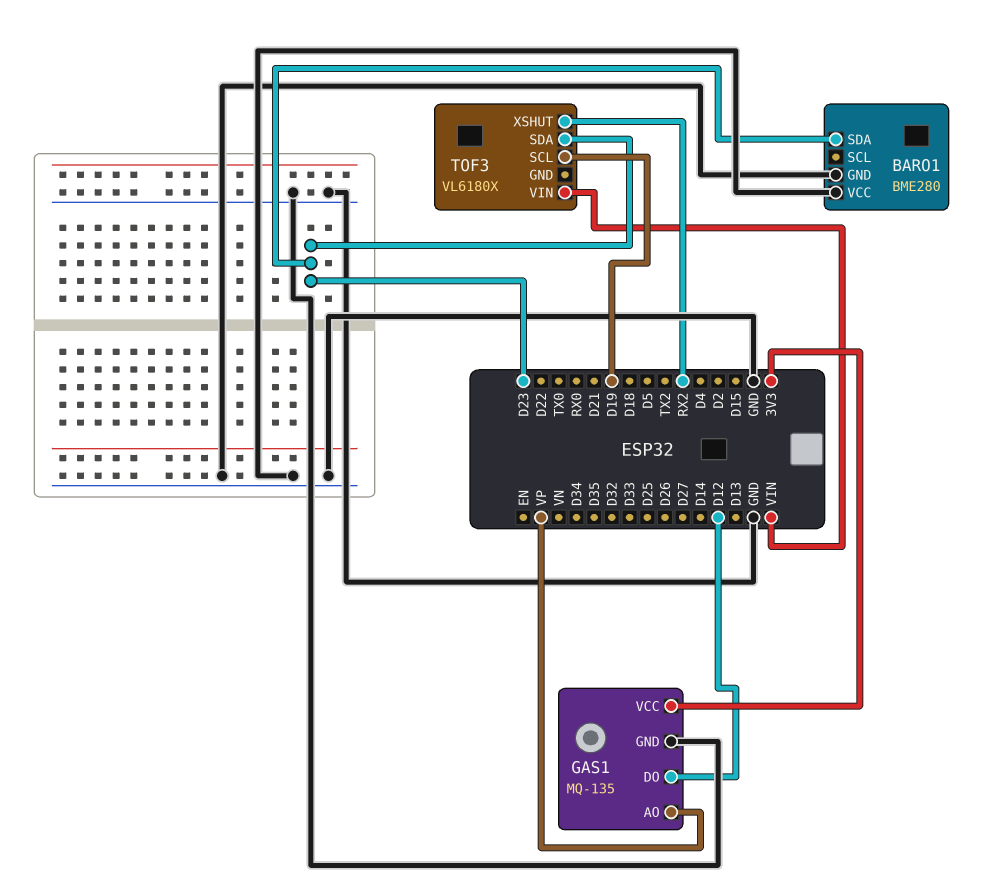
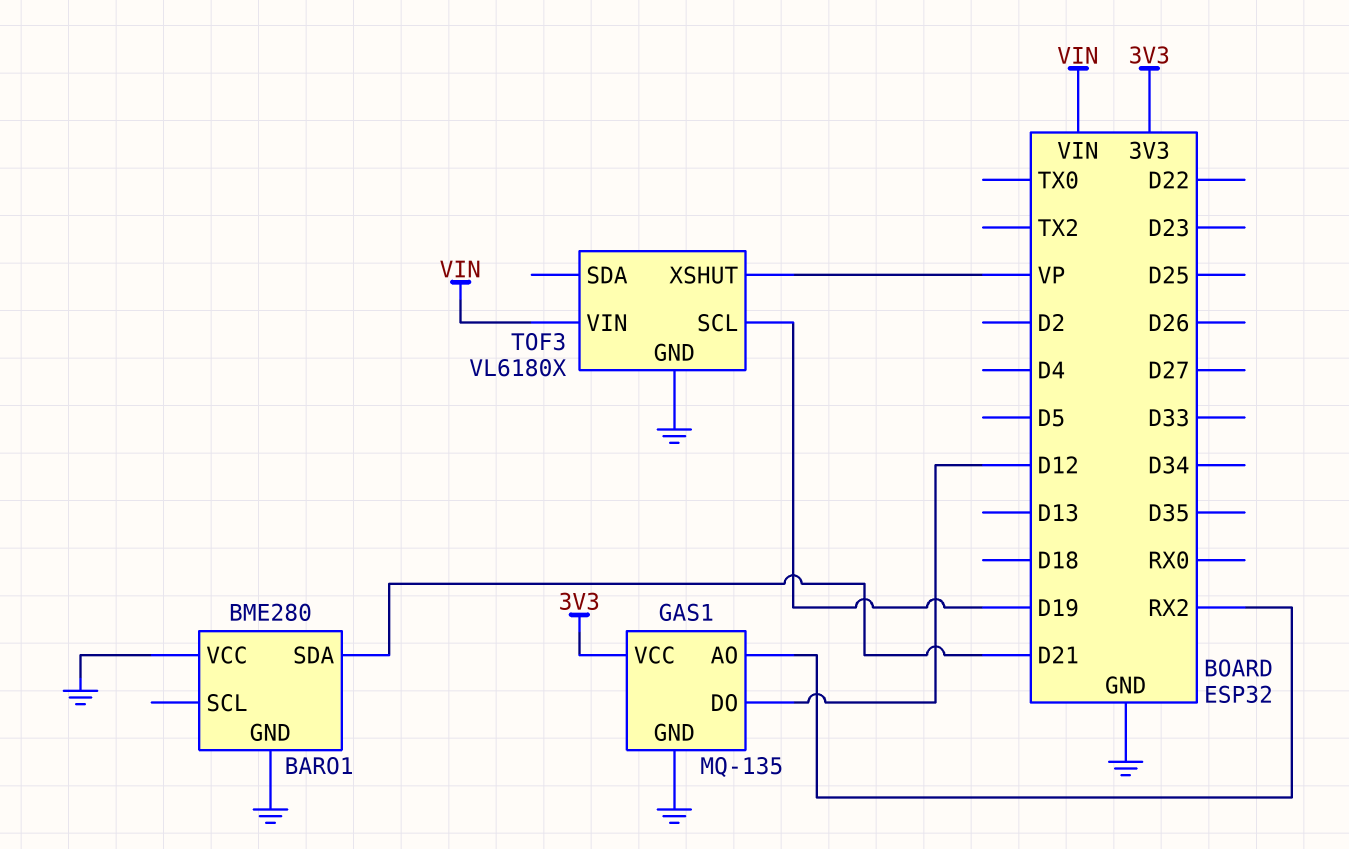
BARO1 pin SDA: D23 -> D21
GAS1 pin AO: VP -> RX2
TOF3 pin GND: none -> GND
TOF3 pin SDA: D23 -> none
TOF3 pin XSHUT: RX2 -> VP

